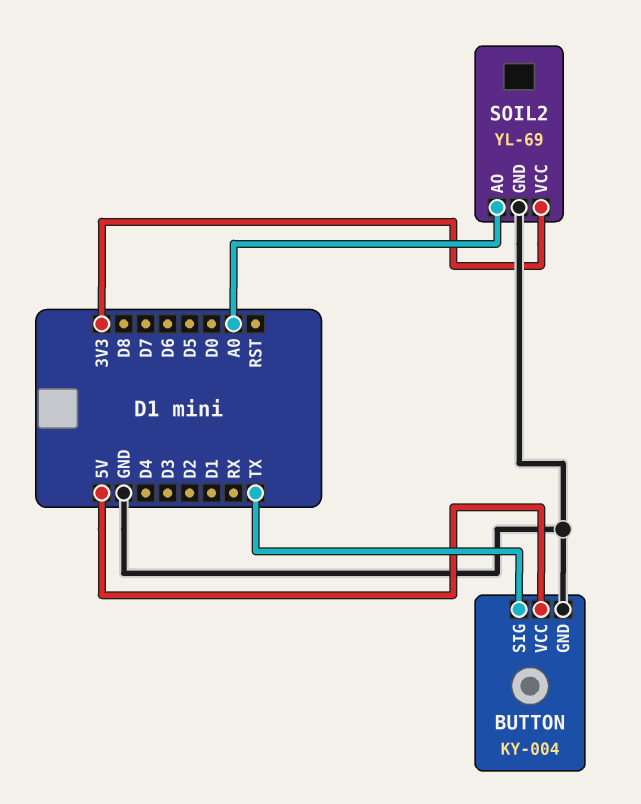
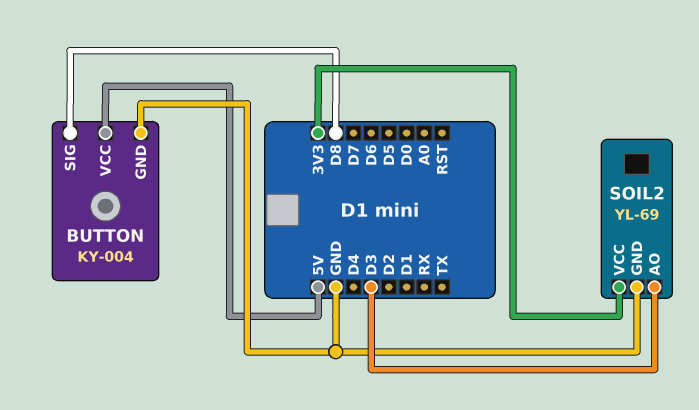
BUTTON pin SIG: TX -> D8
SOIL2 pin AO: A0 -> D3

